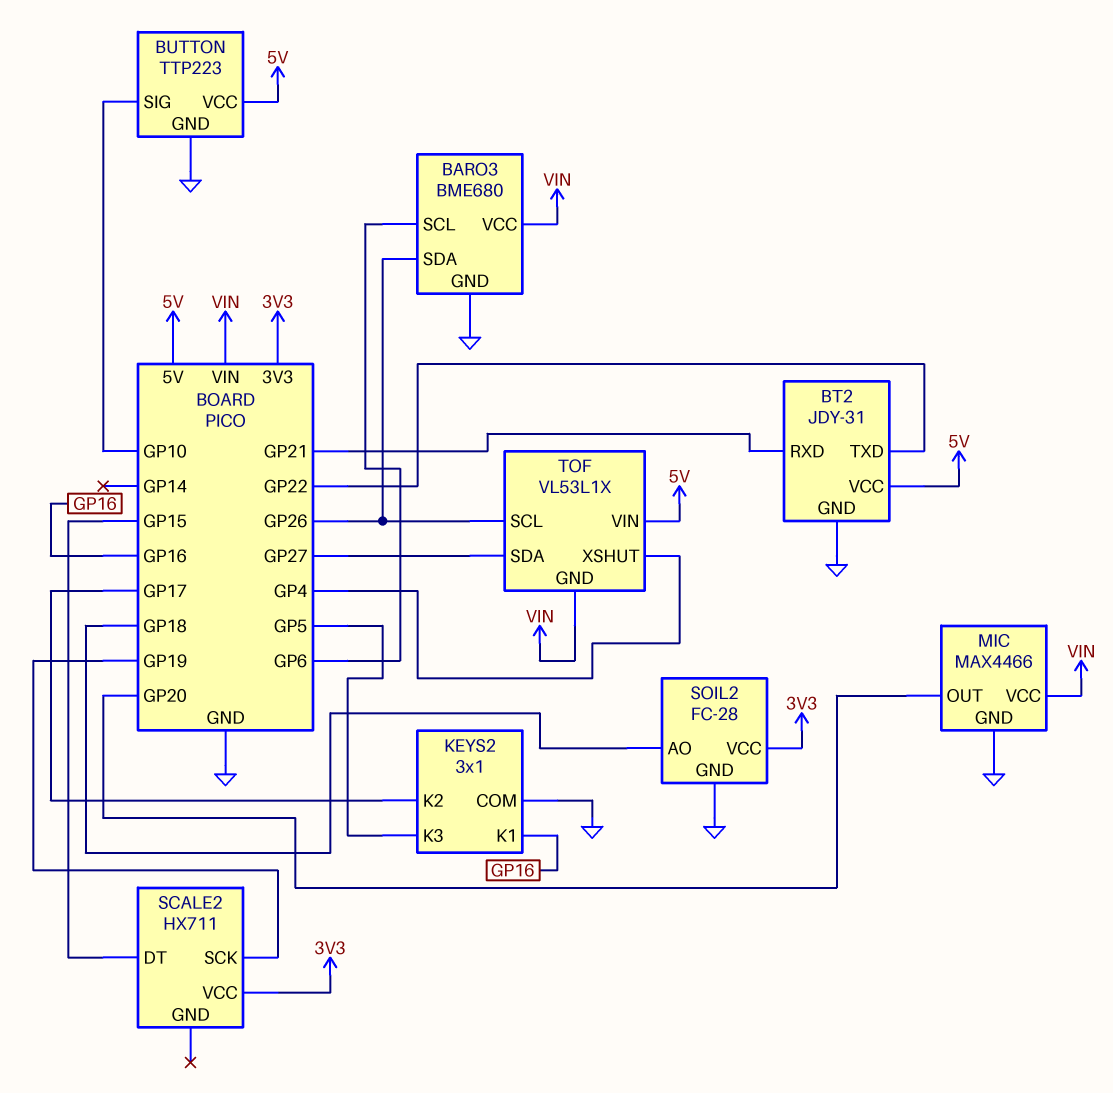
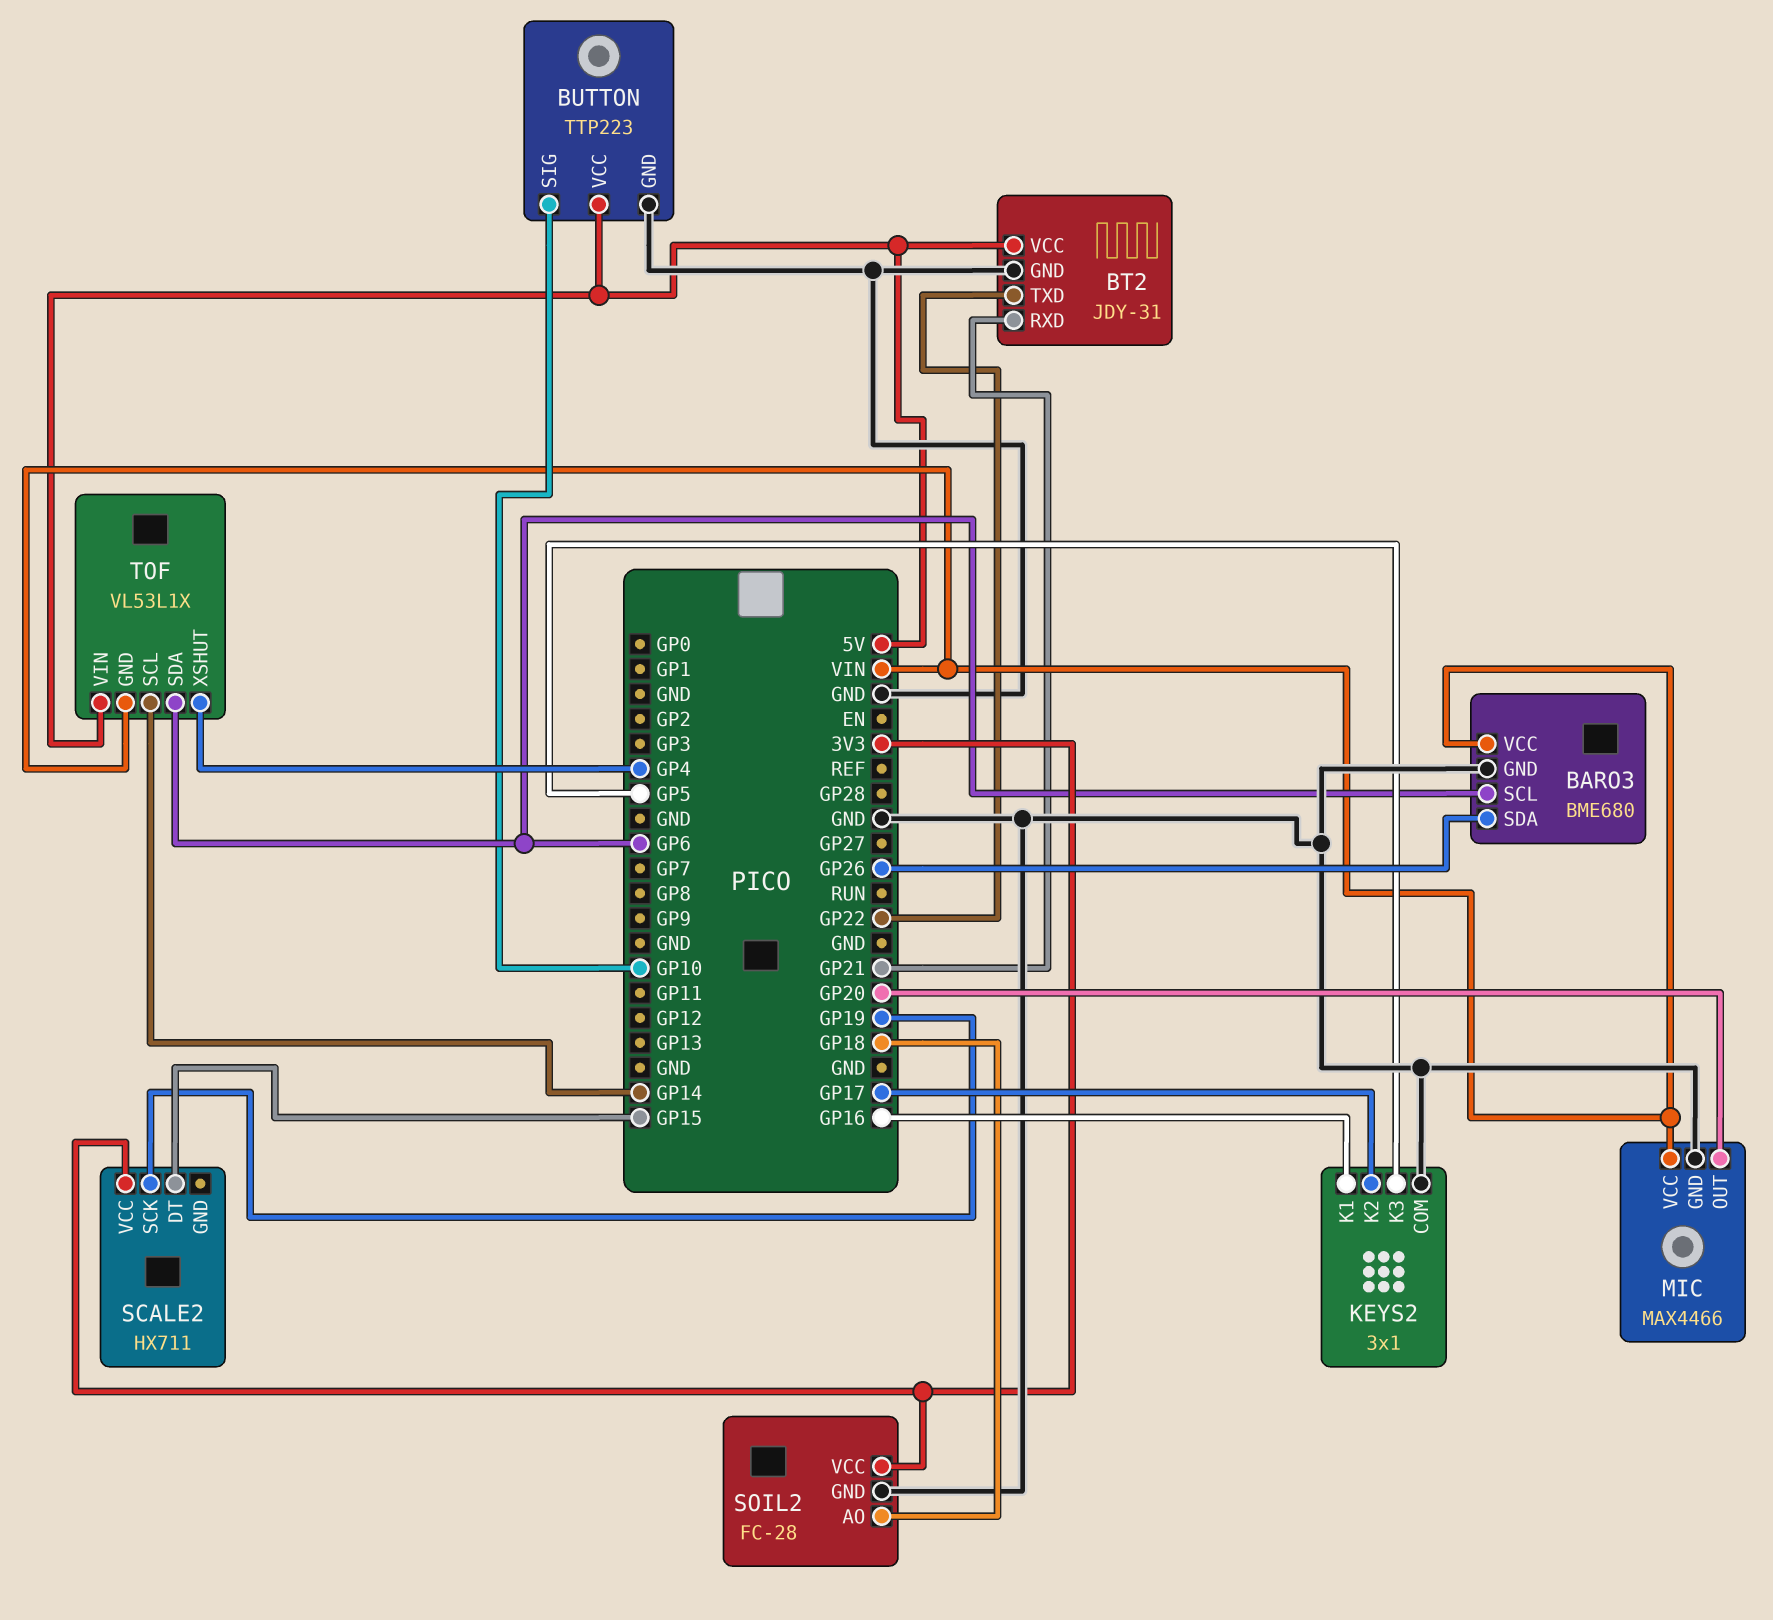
TOF pin SCL: GP26 -> GP14
TOF pin SDA: GP27 -> GP6

